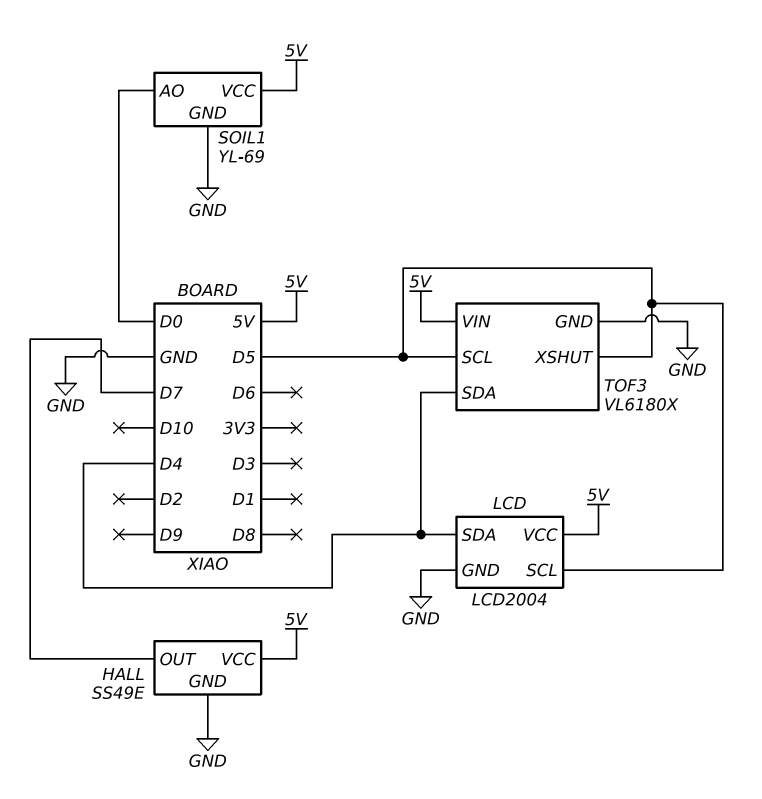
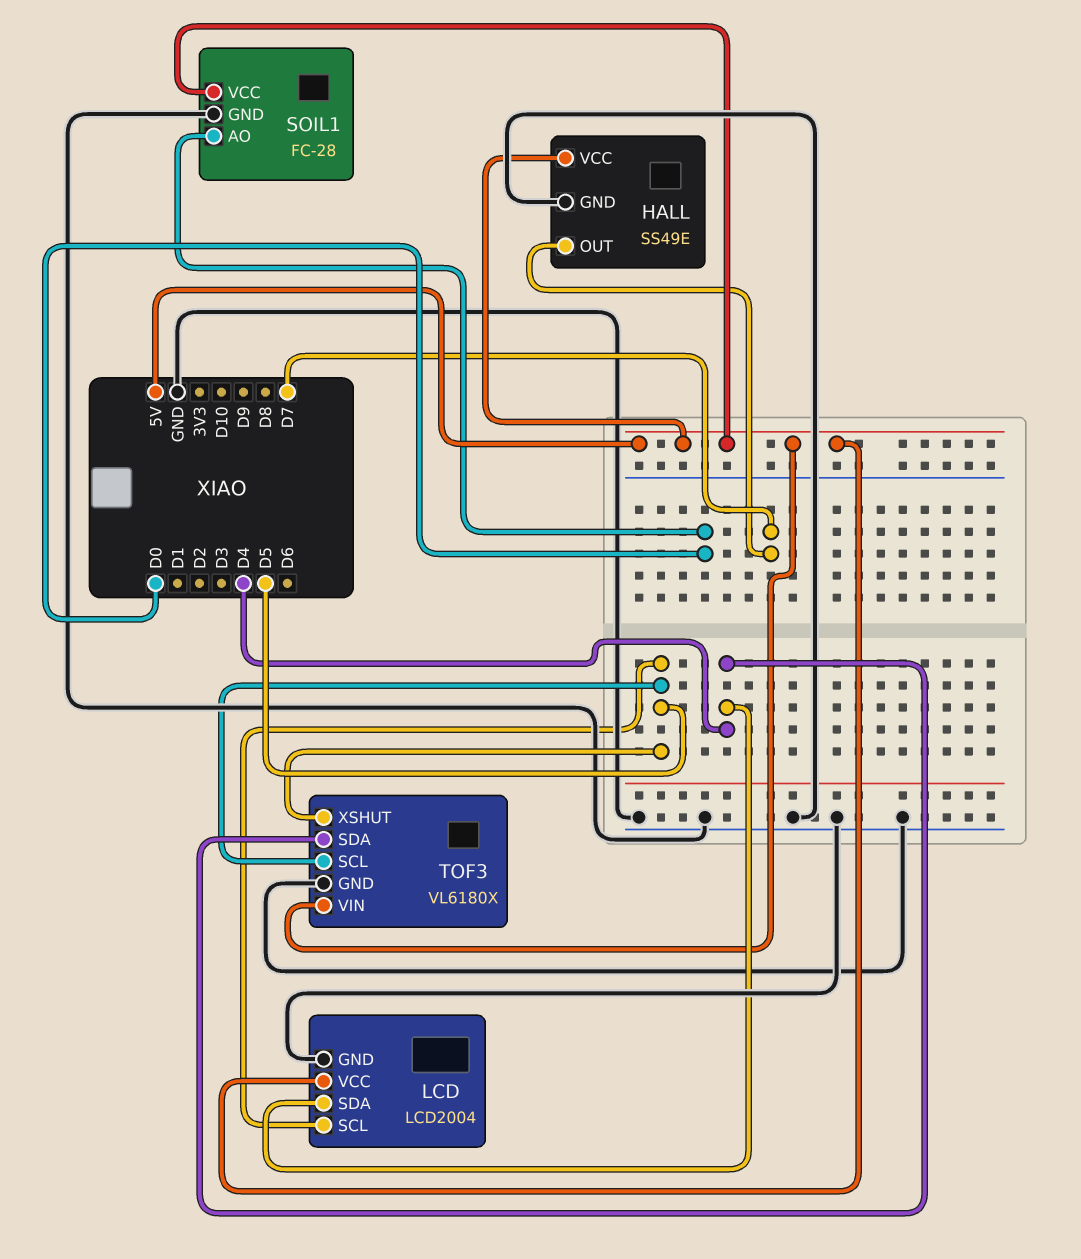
SOIL1: YL-69 -> FC-28

